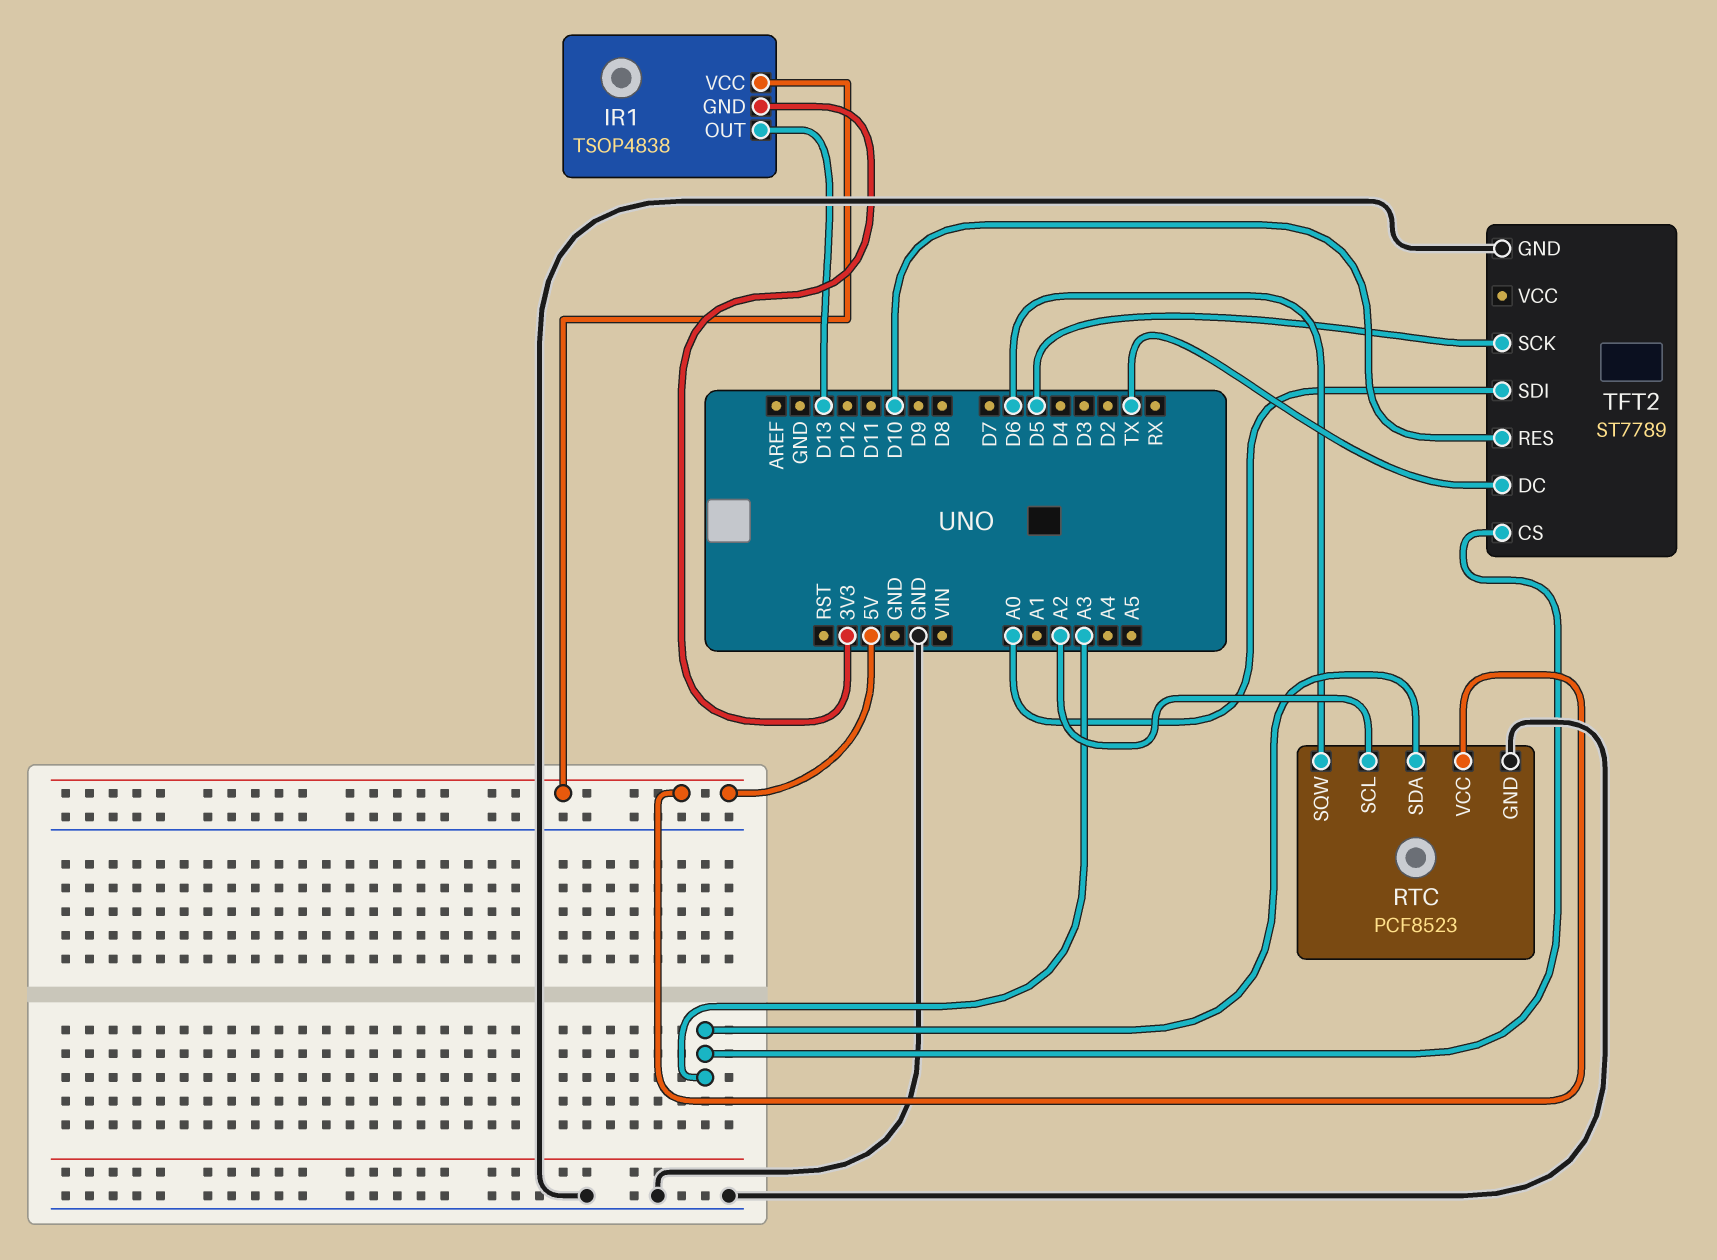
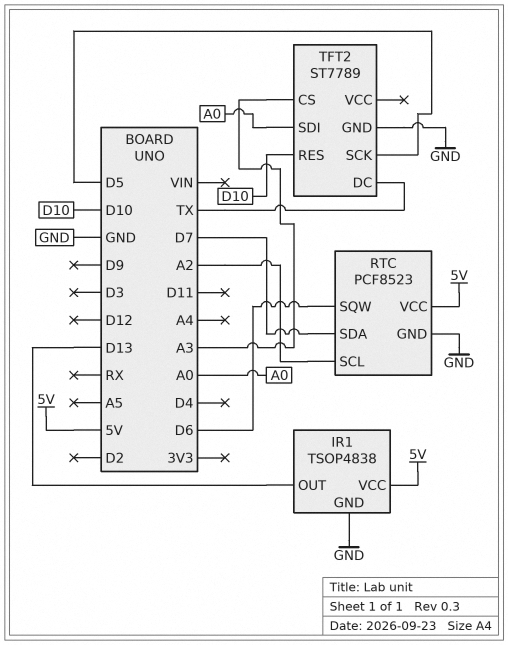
IR1 pin GND: 3V3 -> GND
RTC pin SDA: A3 -> D7

